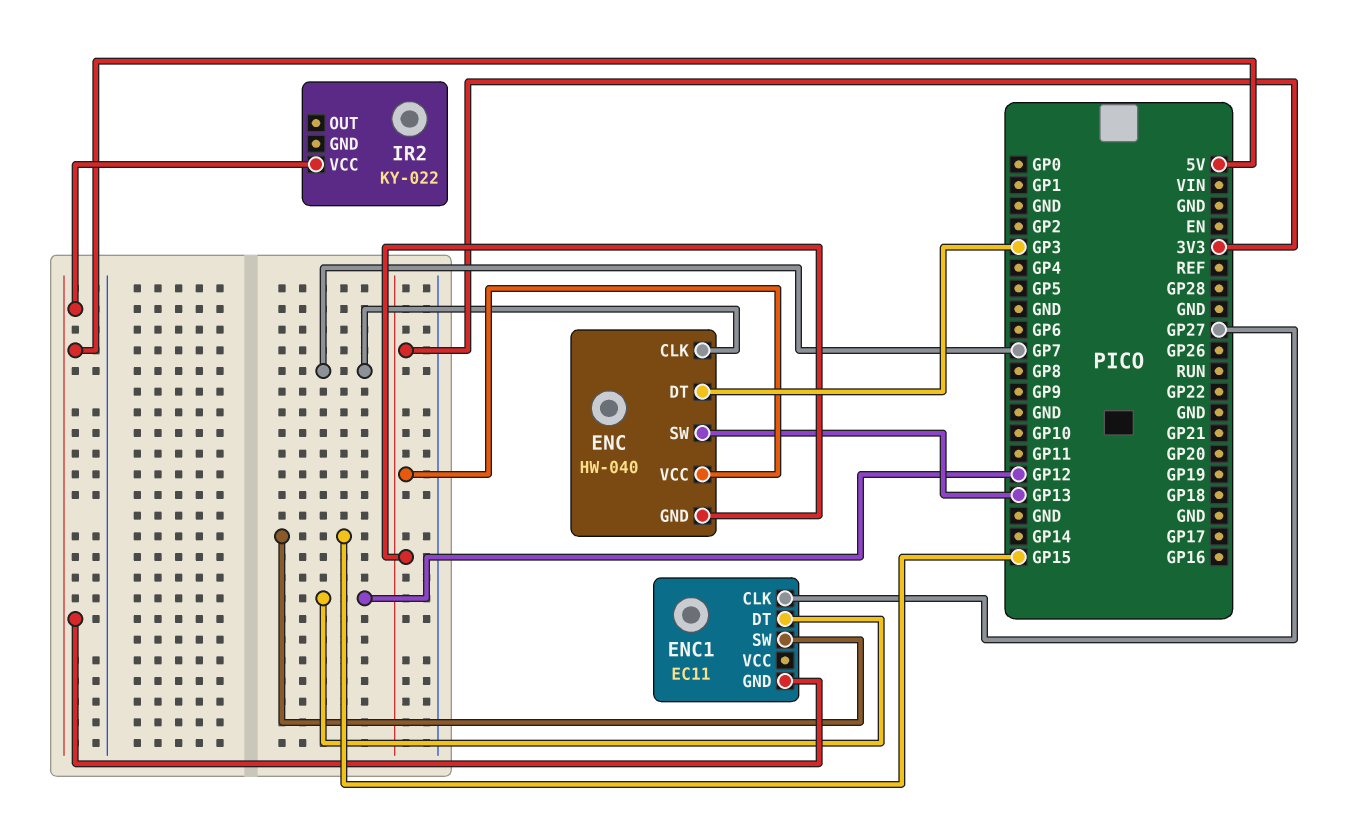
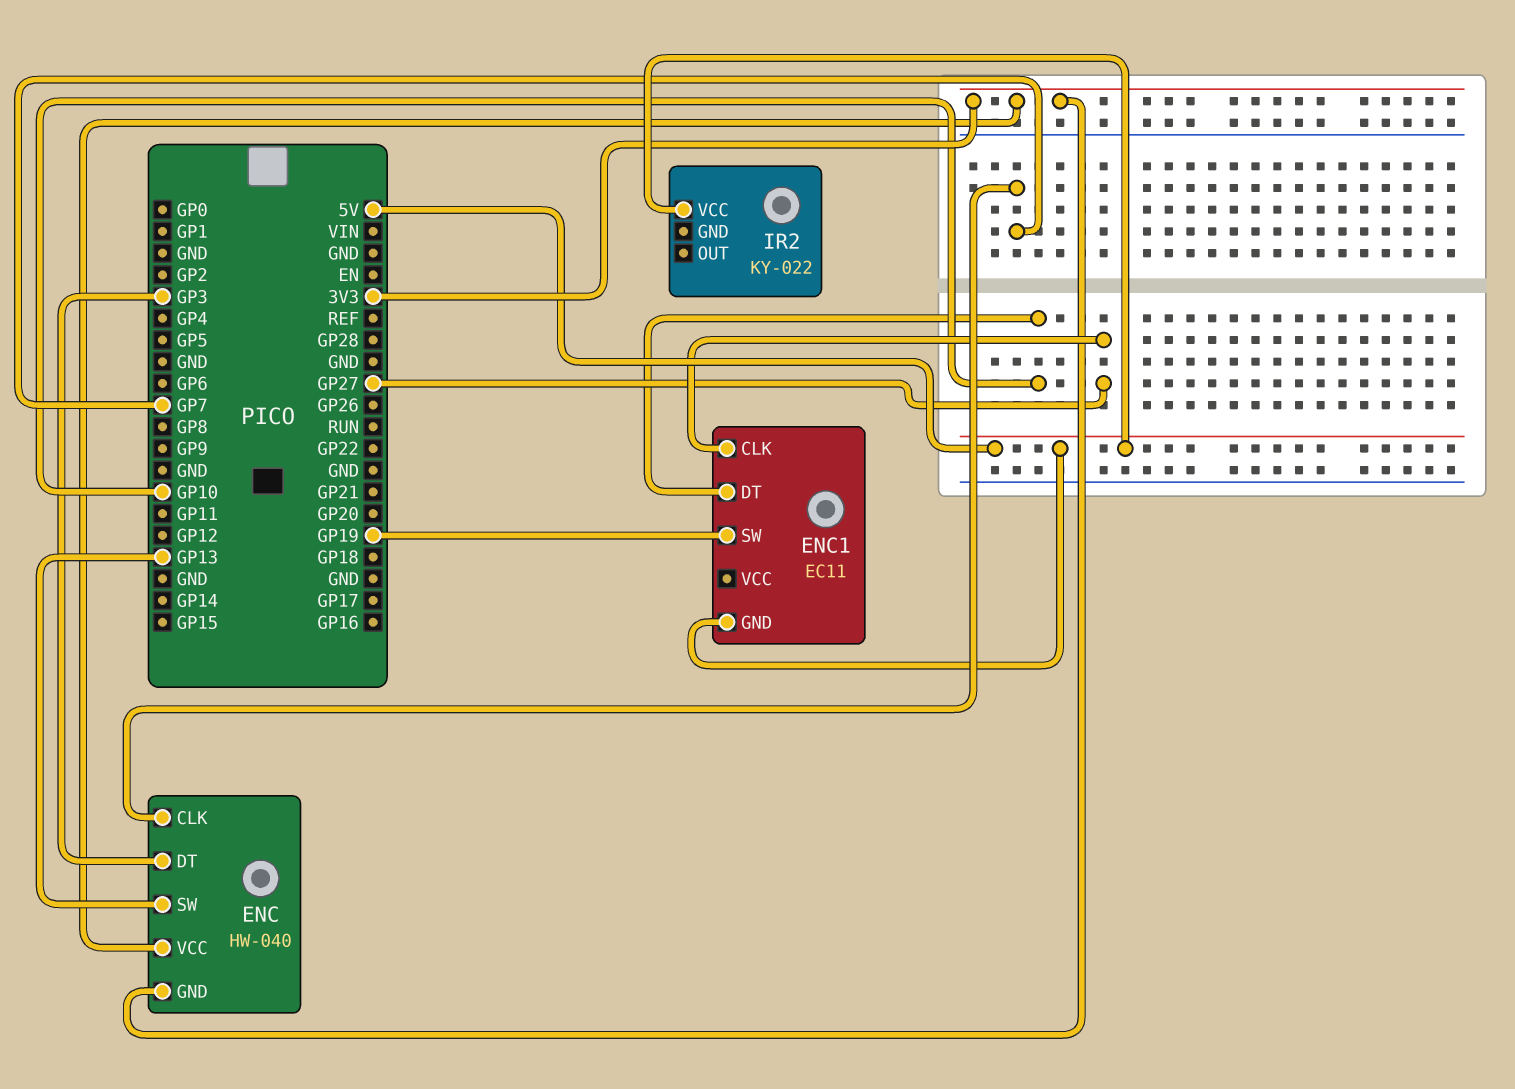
ENC1 pin DT: GP12 -> GP10
ENC1 pin SW: GP15 -> GP19

